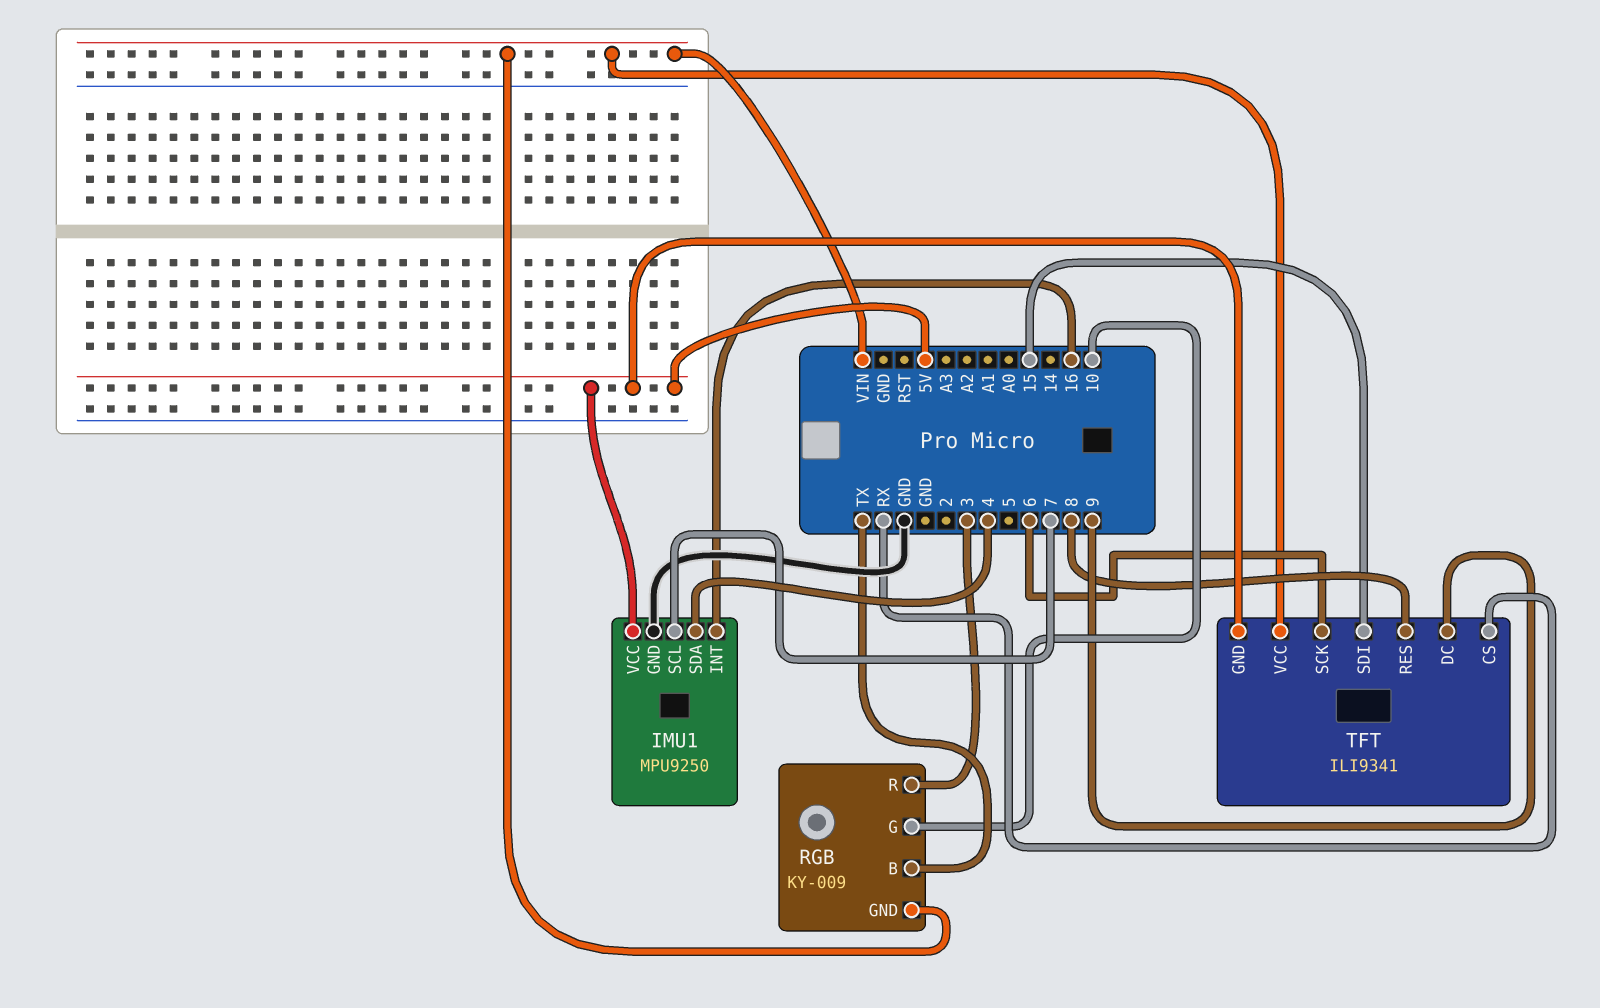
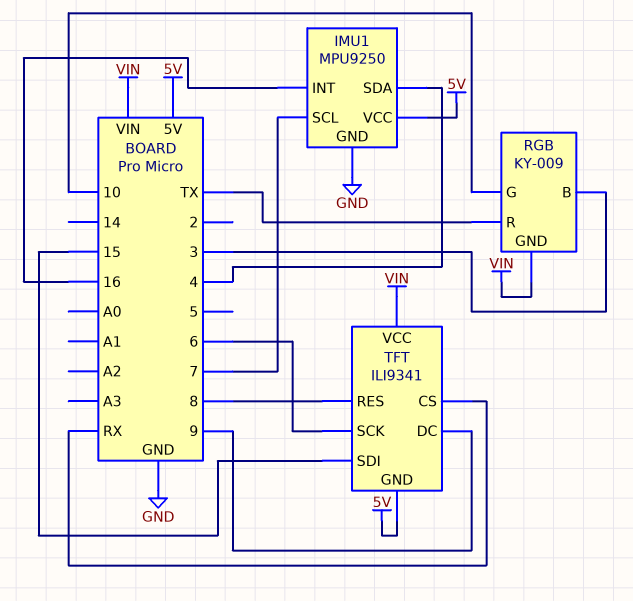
RGB pin B: TX -> 3
RGB pin R: 3 -> TX

